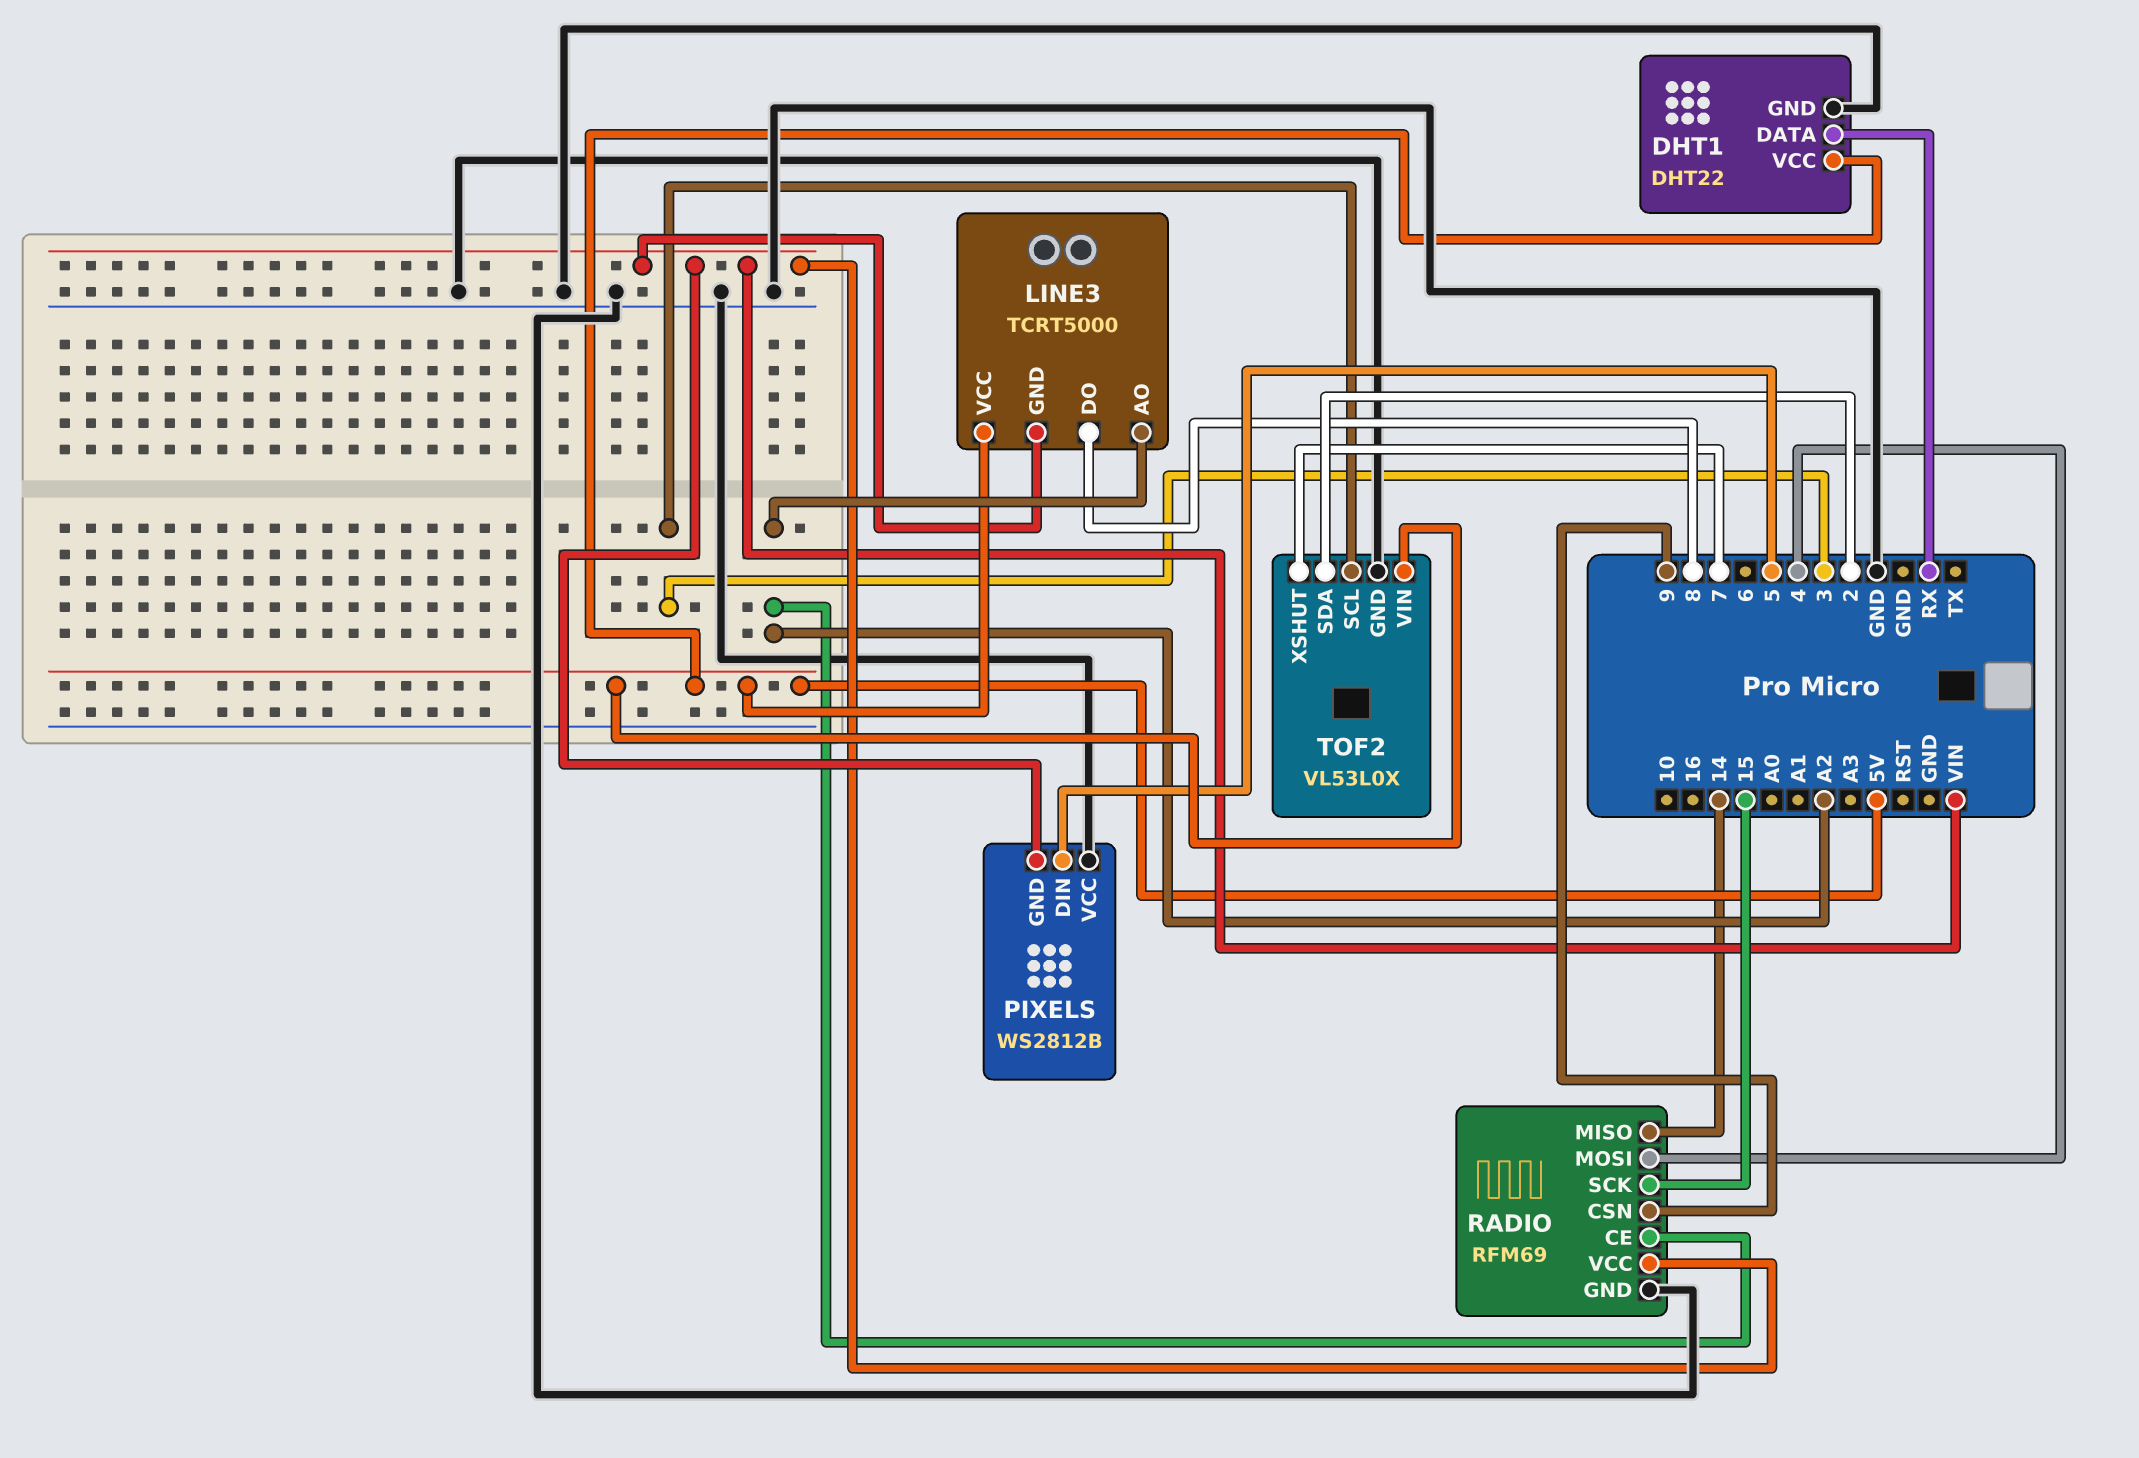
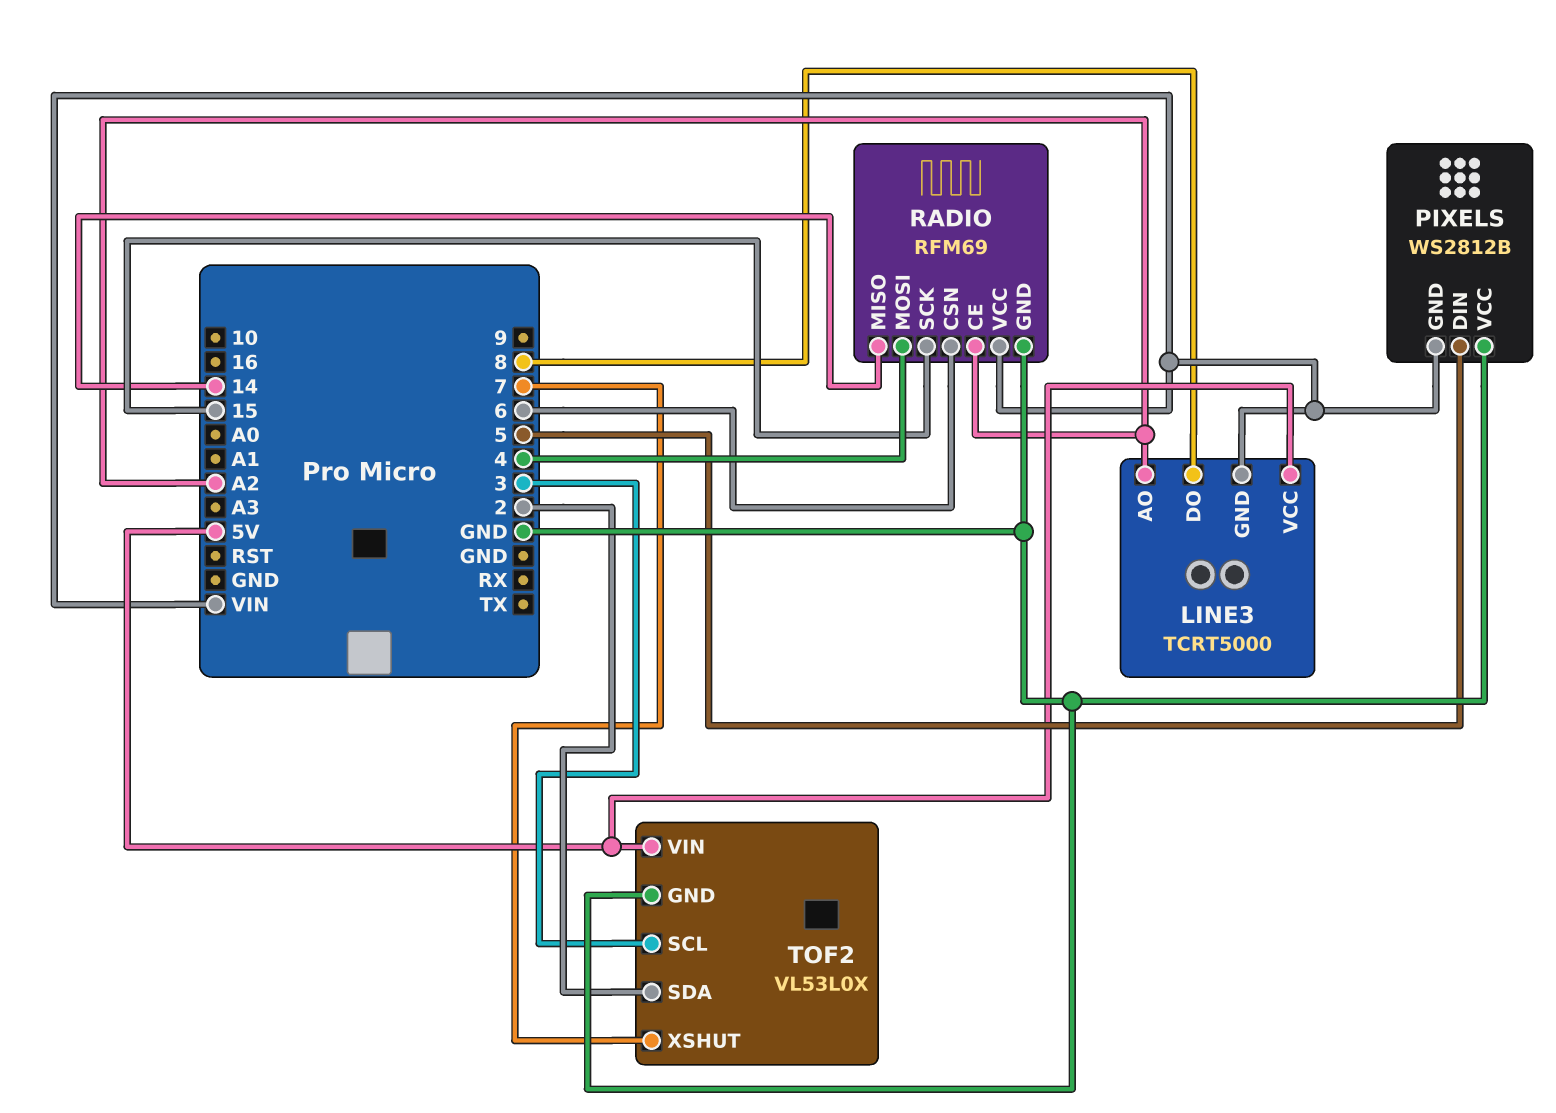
DHT1: DHT22 -> none
DHT1 pin DATA: RX -> none
DHT1 pin GND: GND -> none
DHT1 pin VCC: 5V -> none
RADIO pin CSN: 9 -> 6

